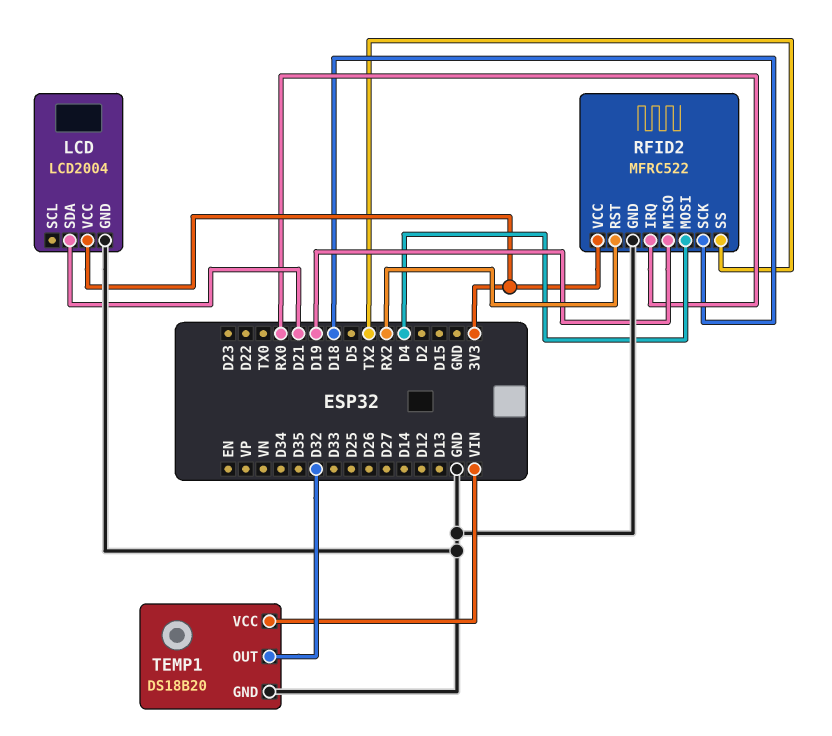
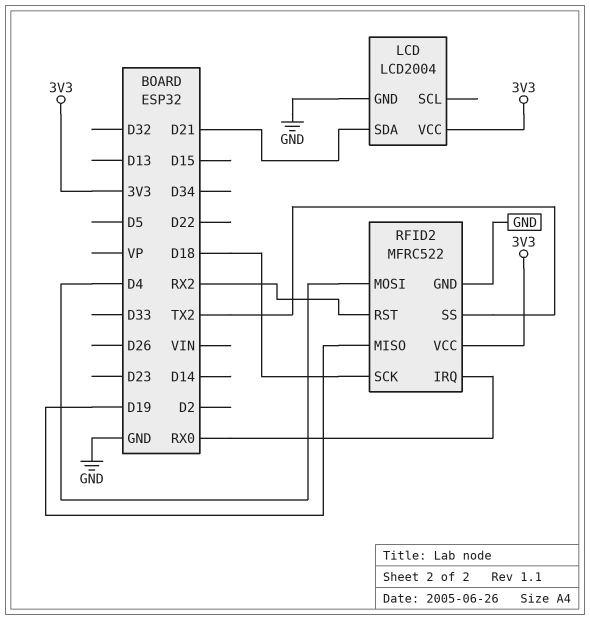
TEMP1: DS18B20 -> none
TEMP1 pin GND: GND -> none
TEMP1 pin OUT: D32 -> none
TEMP1 pin VCC: VIN -> none

